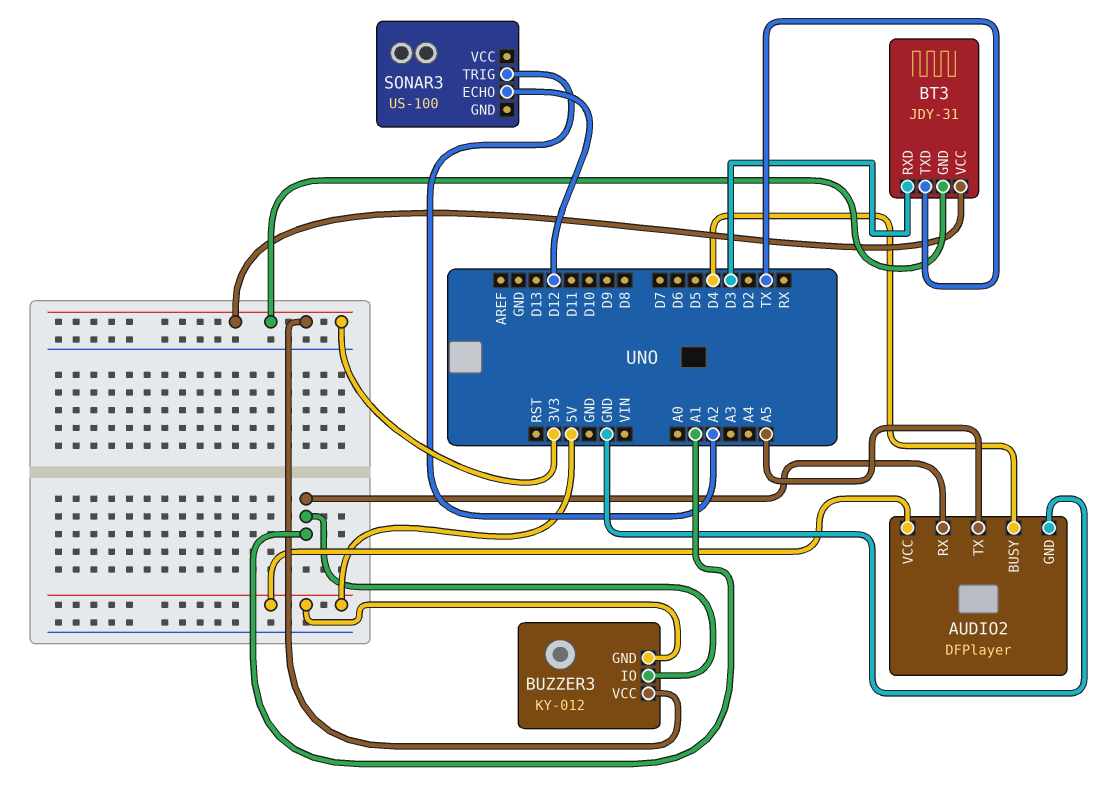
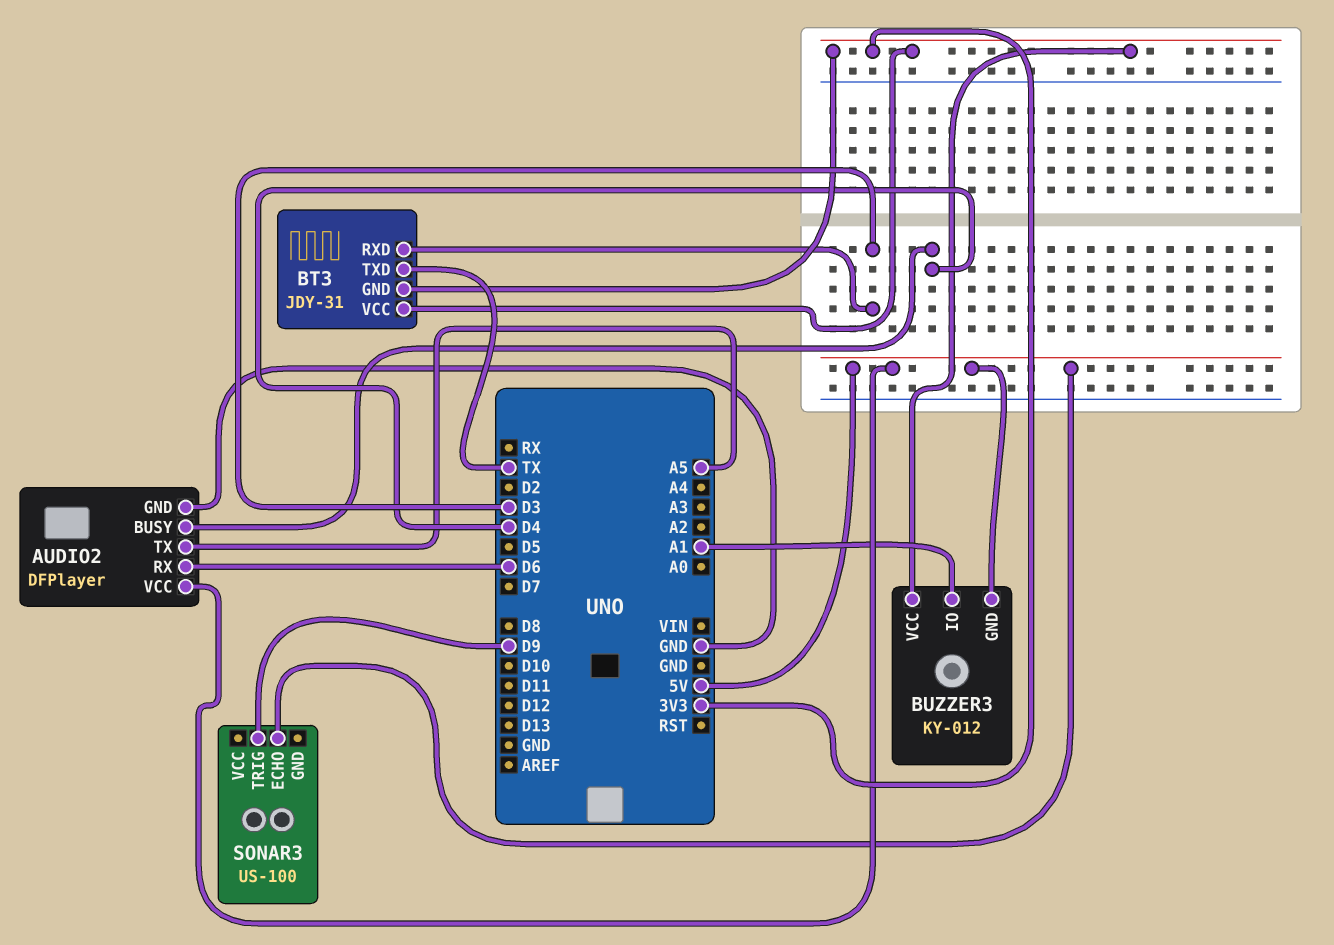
AUDIO2 pin RX: A1 -> D6
SONAR3 pin ECHO: D12 -> 5V
SONAR3 pin TRIG: A2 -> D9

